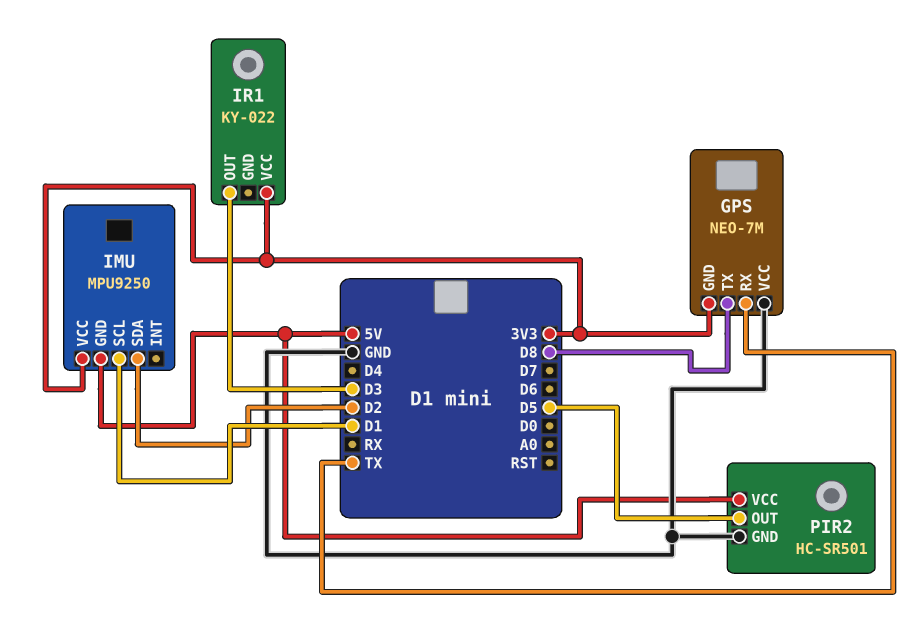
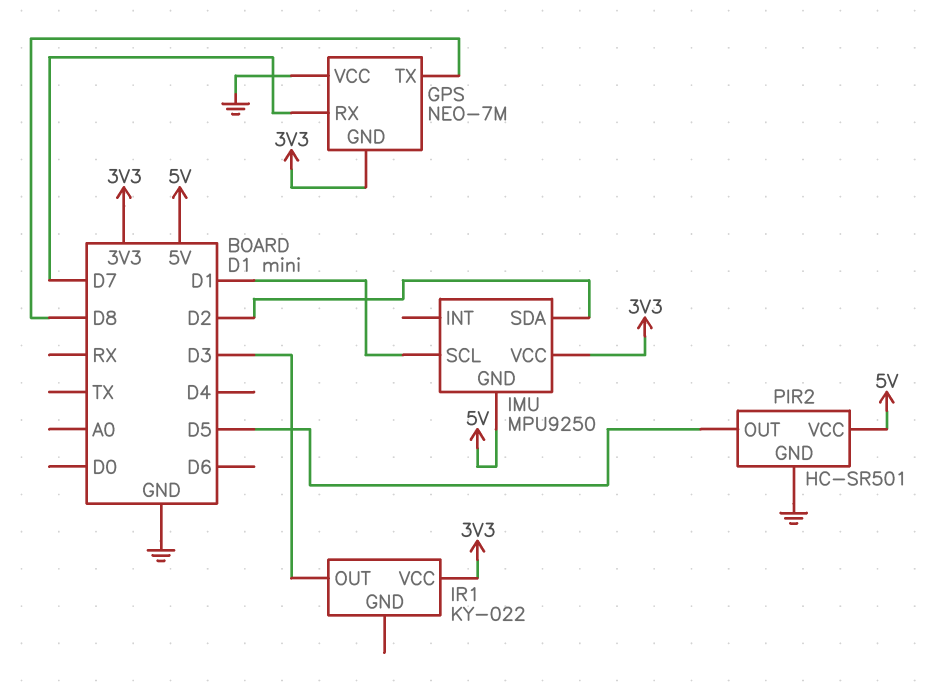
GPS pin RX: TX -> D7

